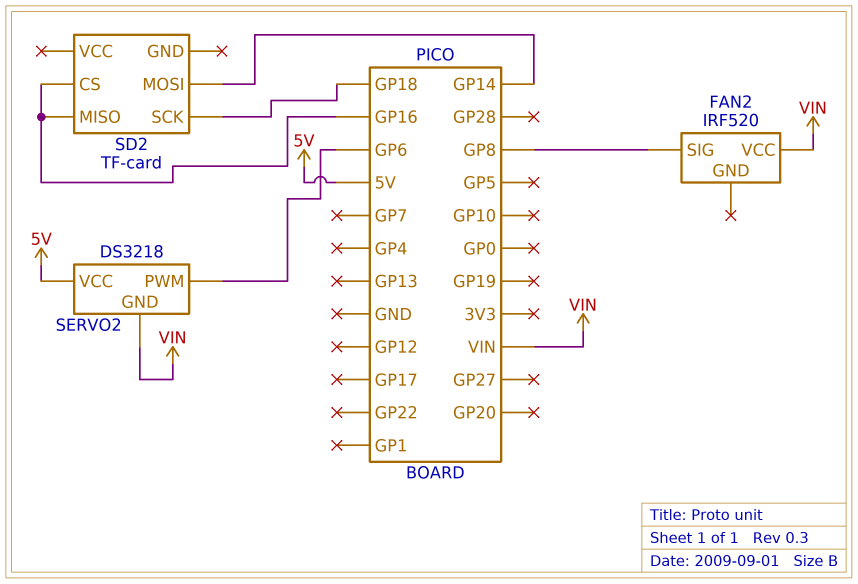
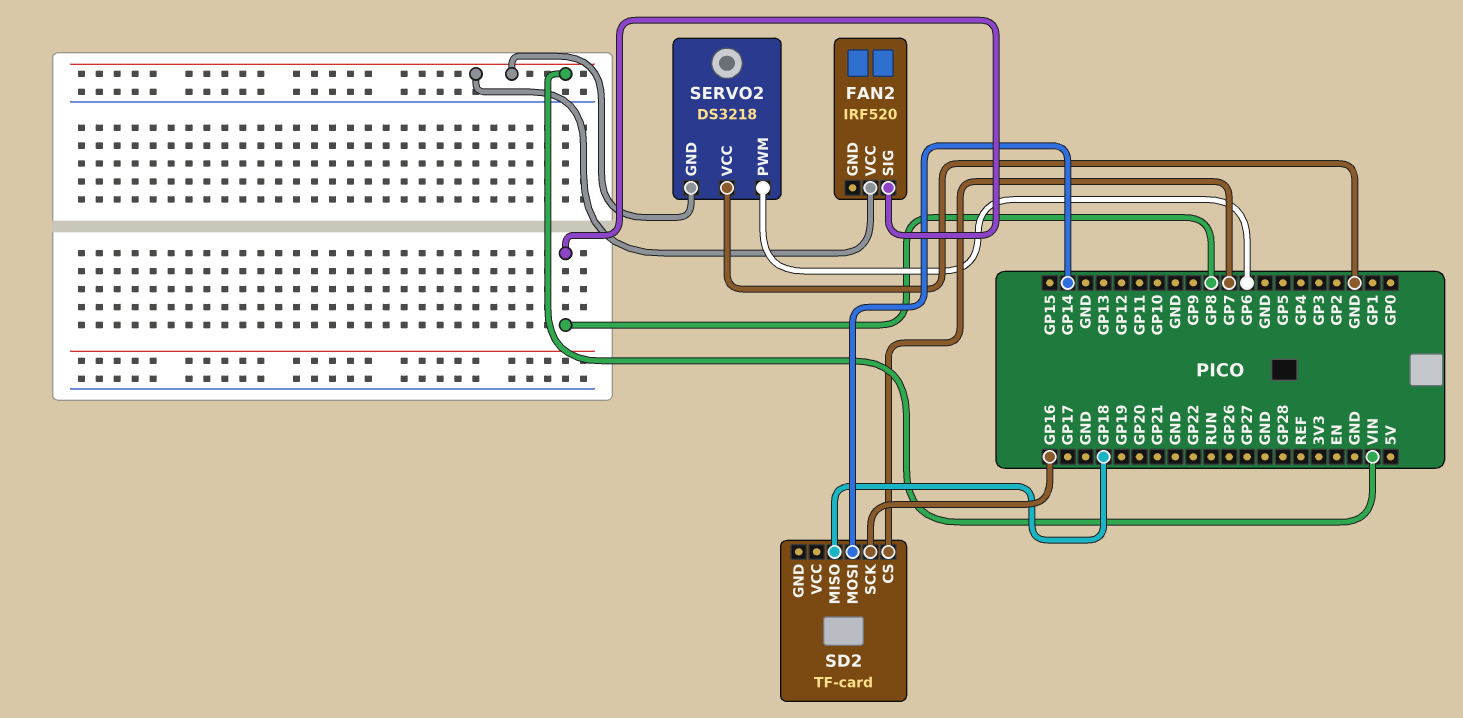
SD2 pin CS: GP16 -> GP7
SD2 pin MISO: GP16 -> GP18
SD2 pin SCK: GP18 -> GP16
SERVO2 pin VCC: 5V -> GND

